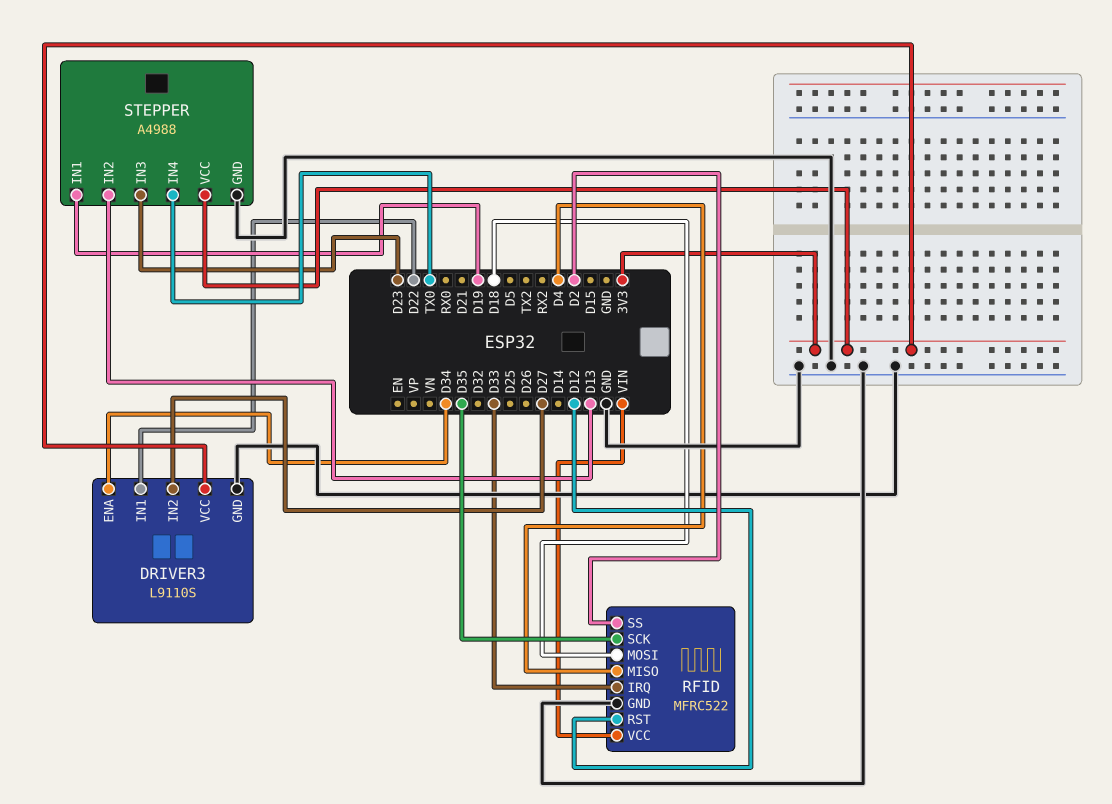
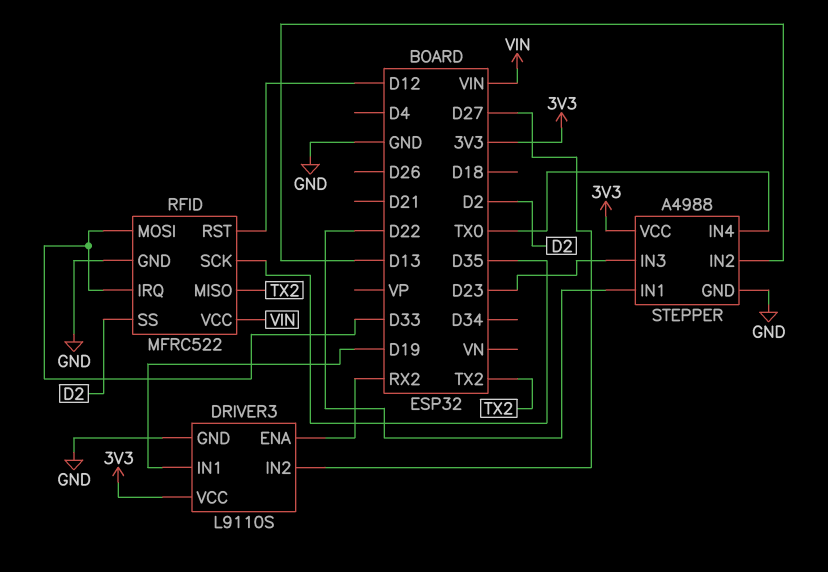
DRIVER3 pin ENA: D34 -> RX2
DRIVER3 pin IN1: D22 -> D19
RFID pin MISO: D4 -> TX2
RFID pin MOSI: D18 -> D33
STEPPER pin IN1: D19 -> D22

